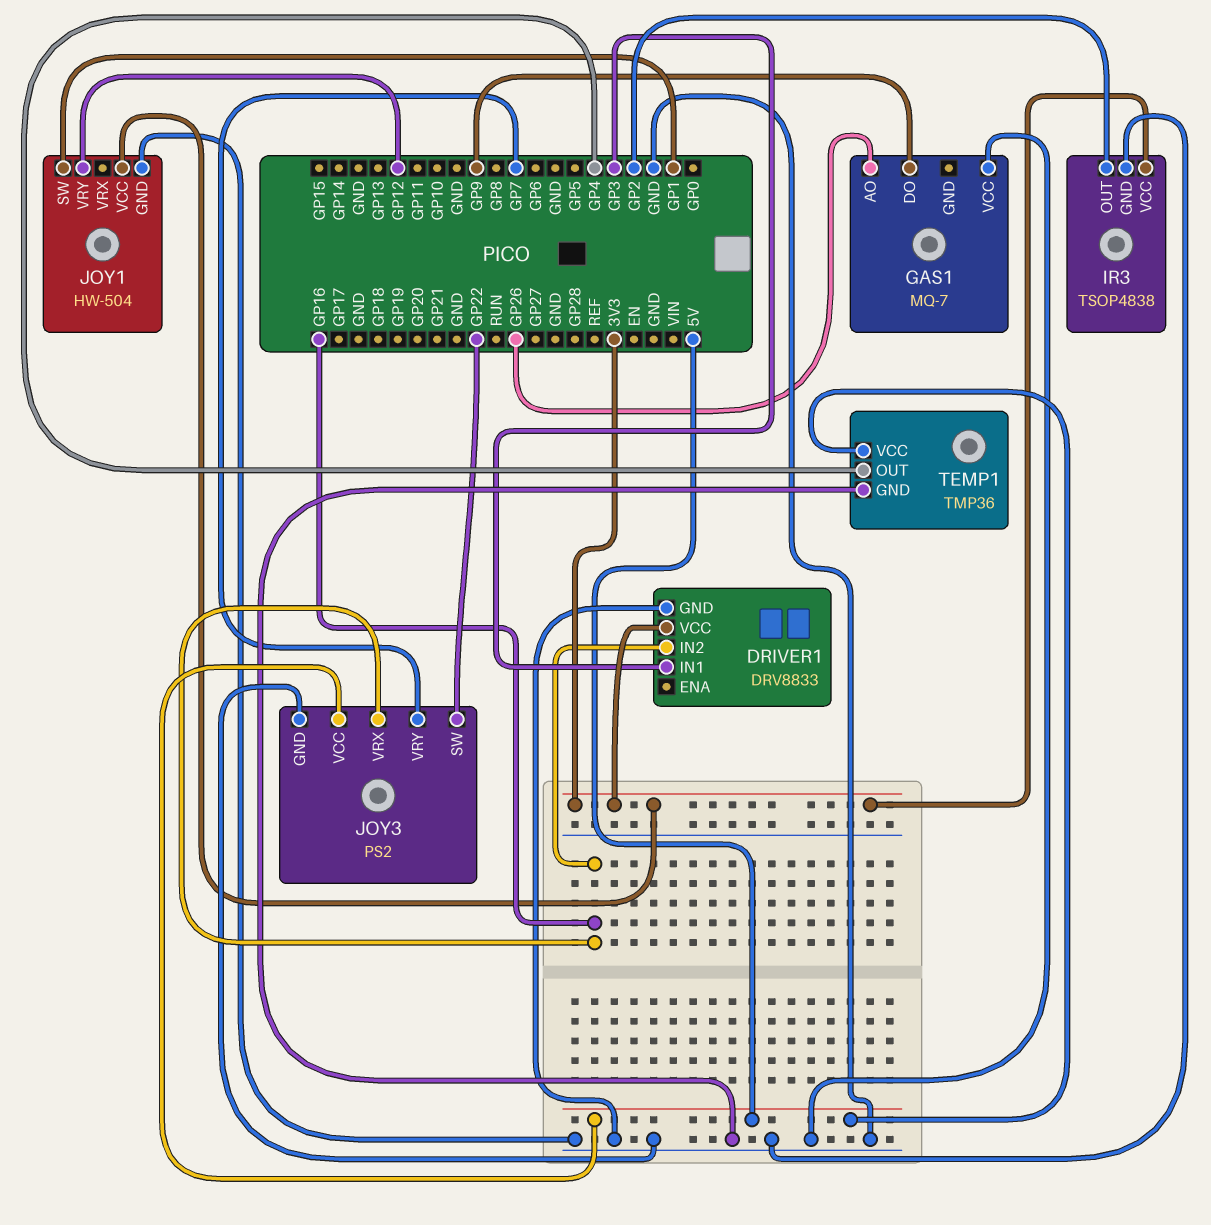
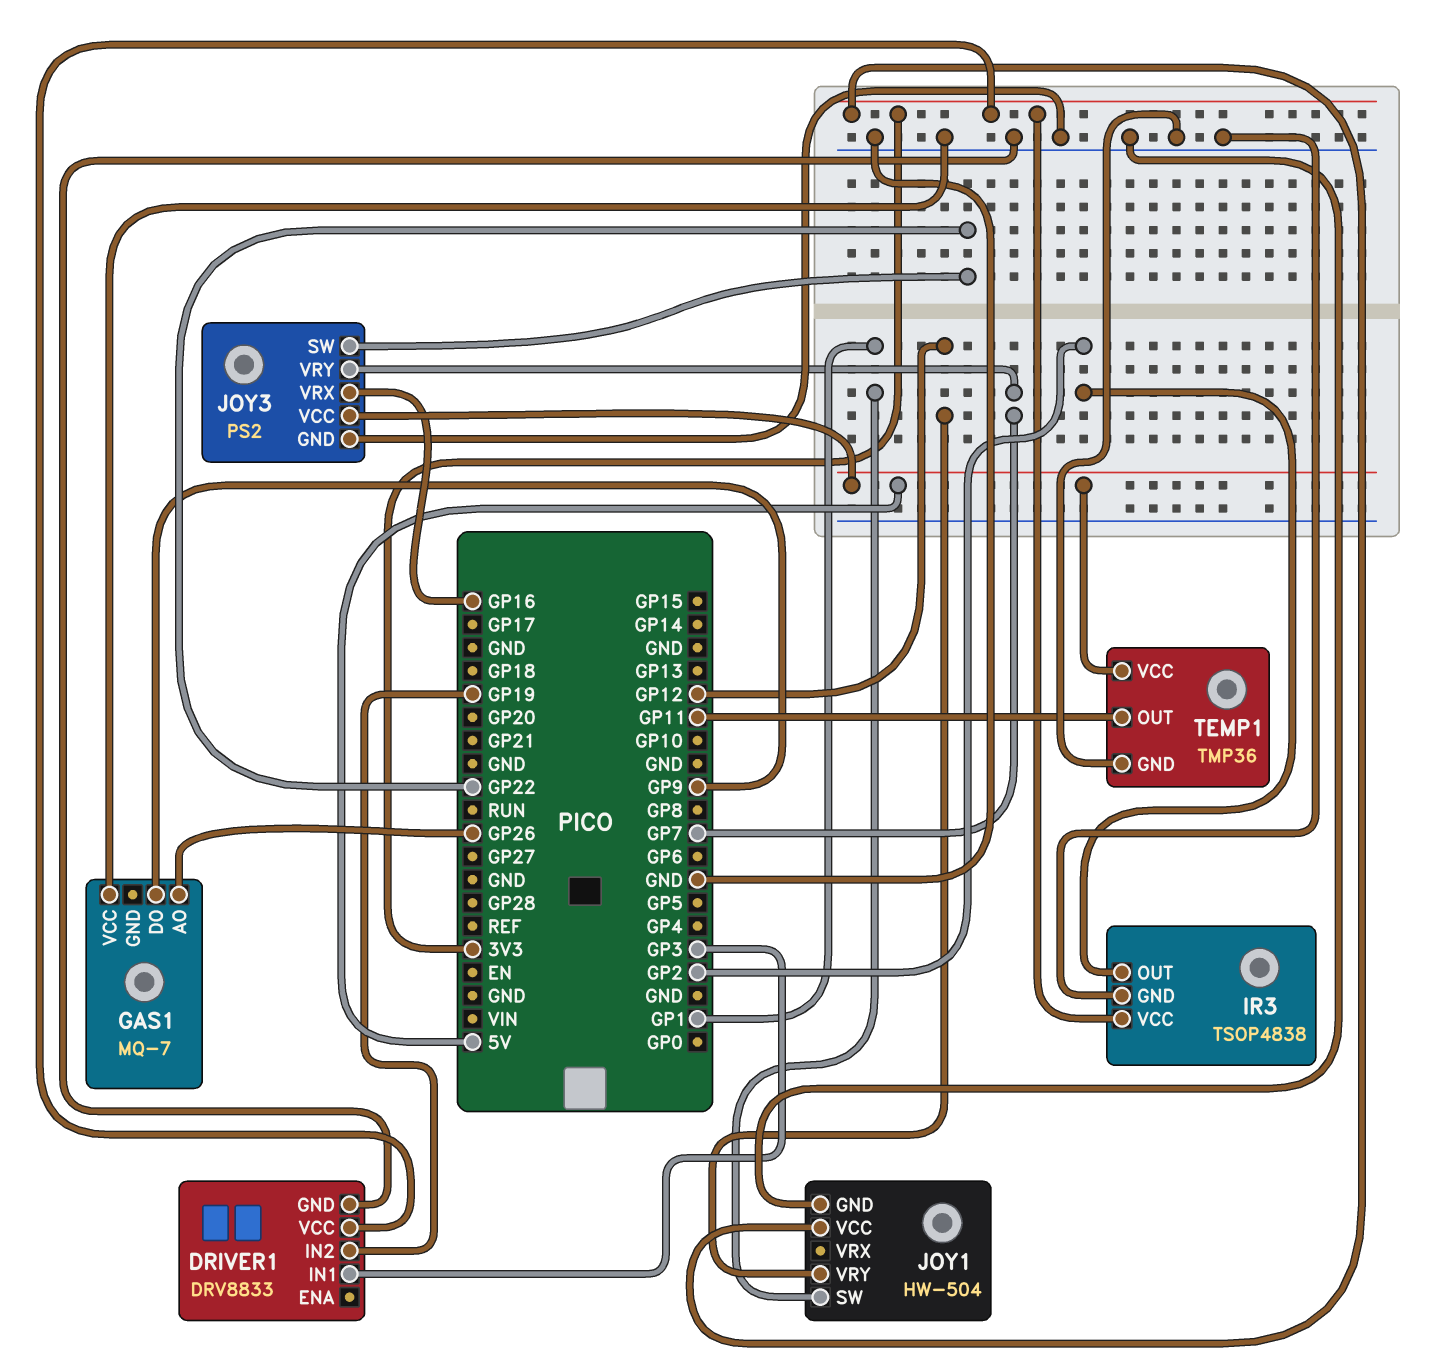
DRIVER1 pin IN2: GP16 -> GP19
TEMP1 pin OUT: GP4 -> GP11

